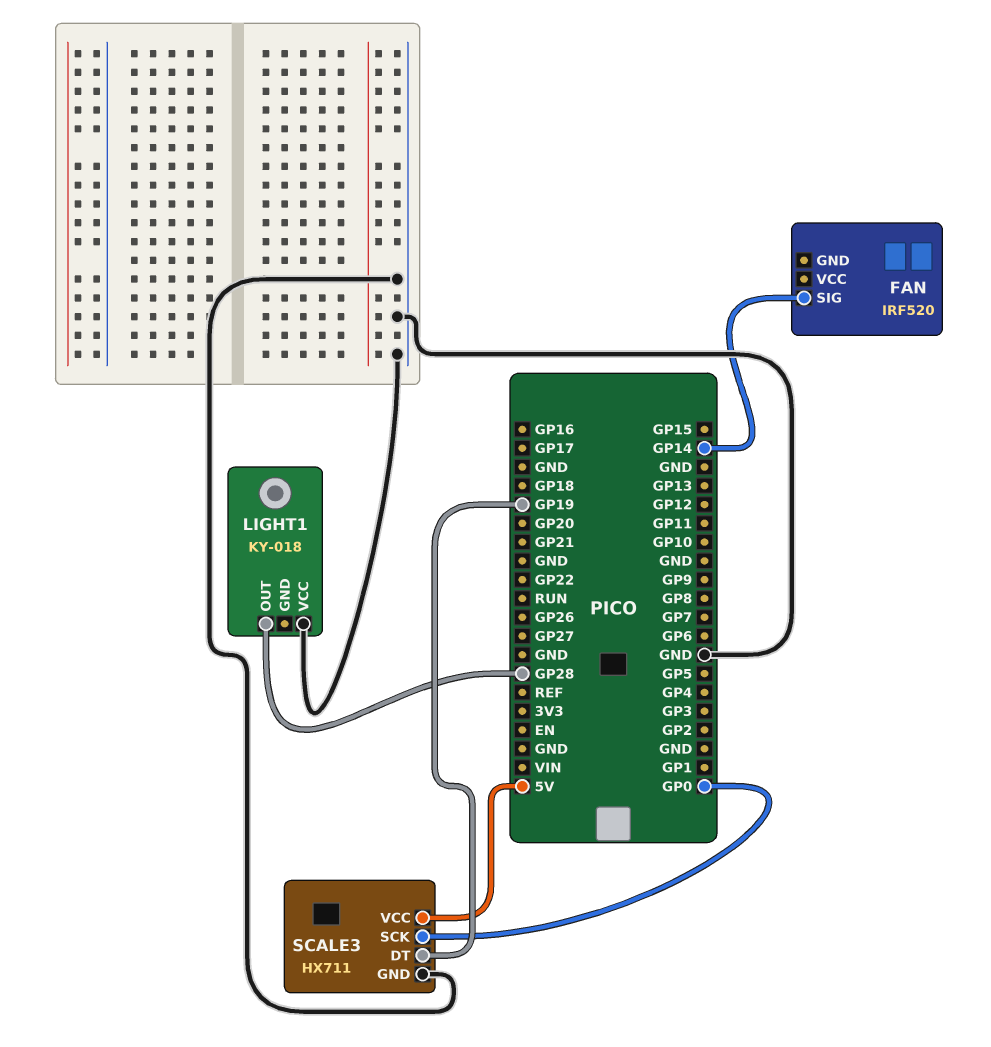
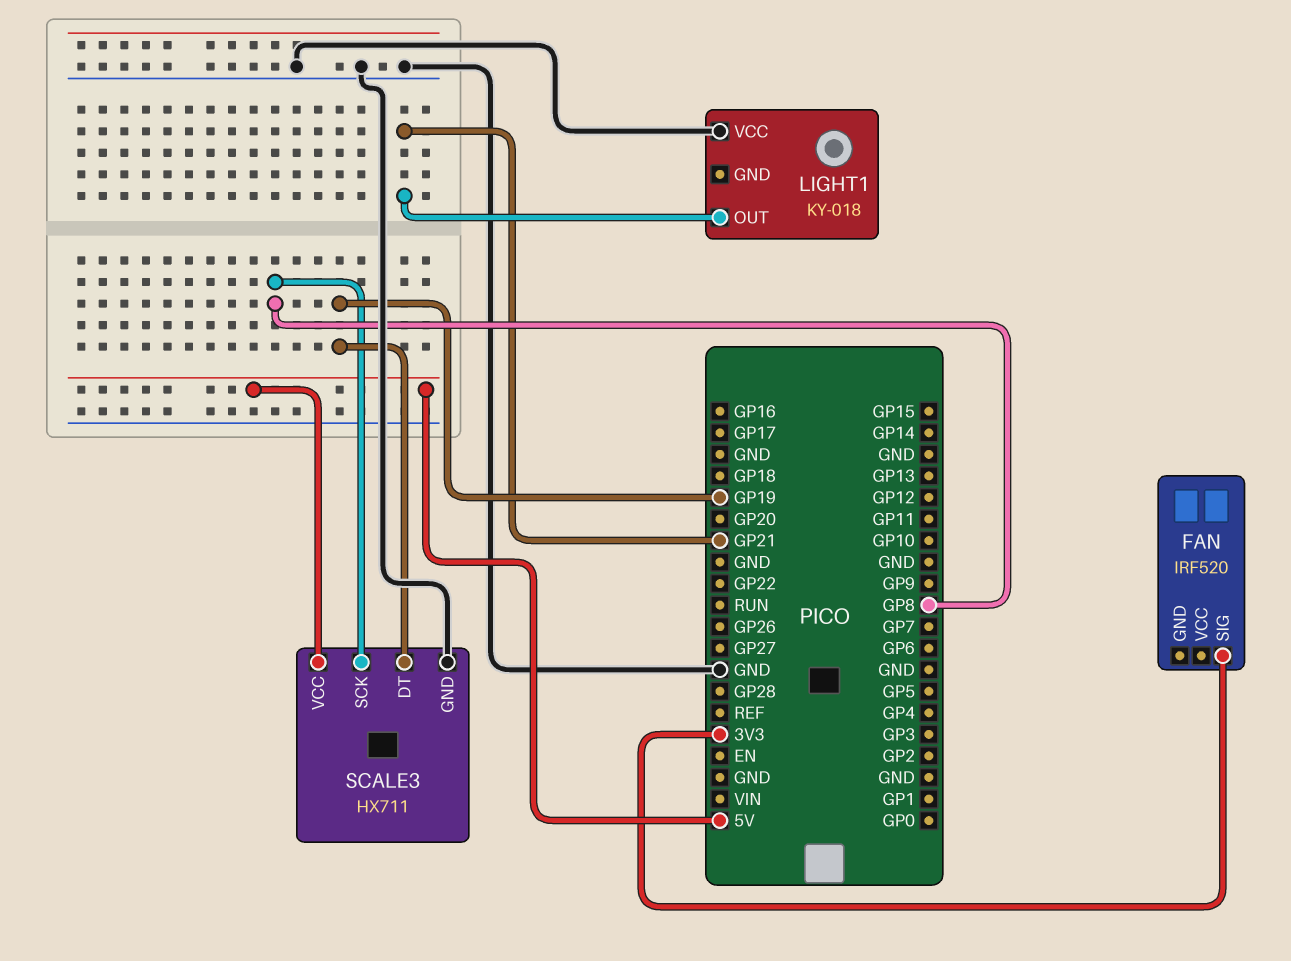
FAN pin SIG: GP14 -> 3V3
LIGHT1 pin OUT: GP28 -> GP21
SCALE3 pin SCK: GP0 -> GP8

